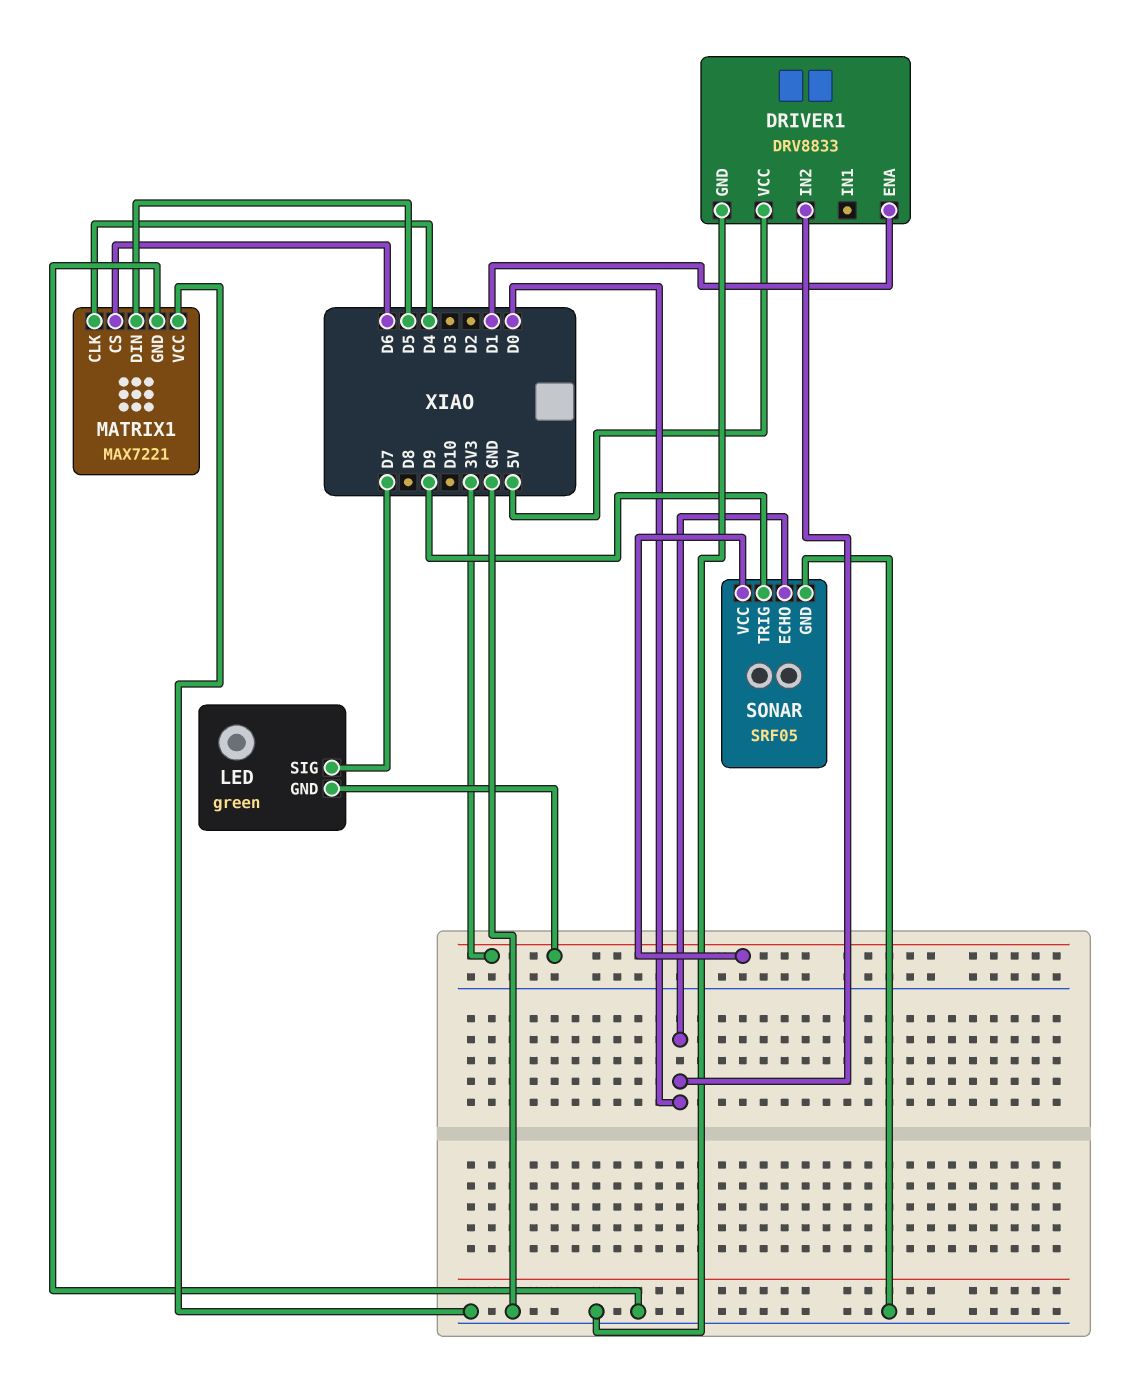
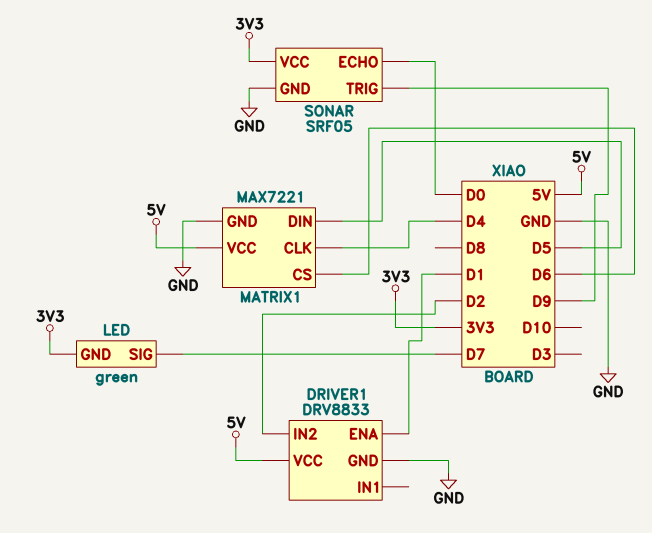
DRIVER1 pin IN2: D0 -> D2
MATRIX1 pin VCC: GND -> 5V

